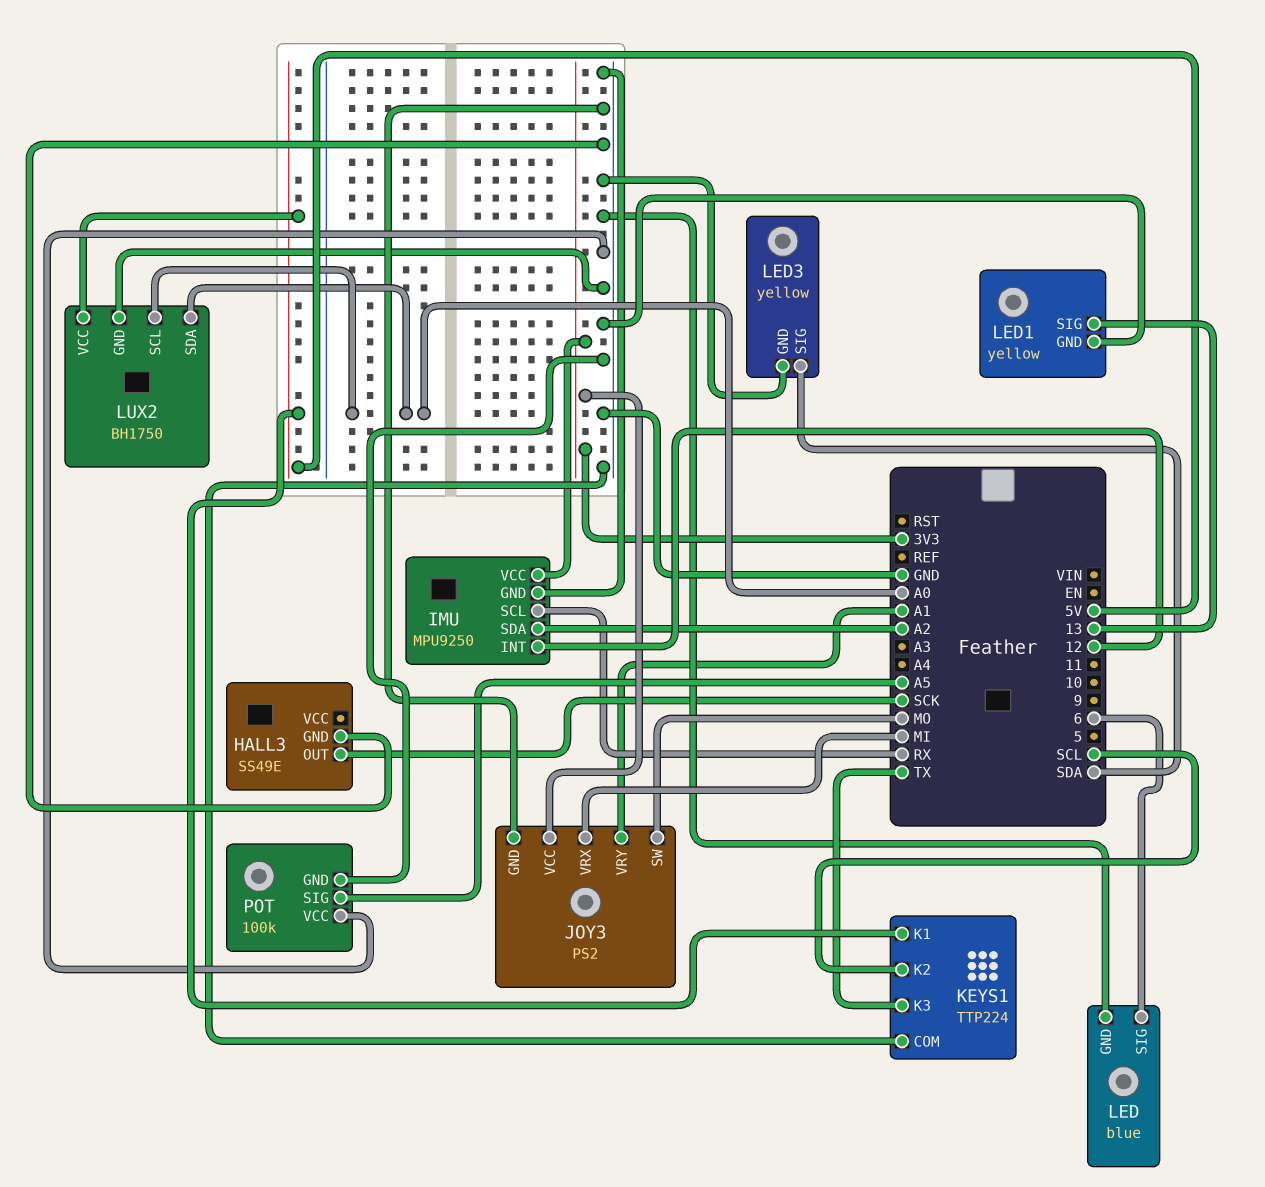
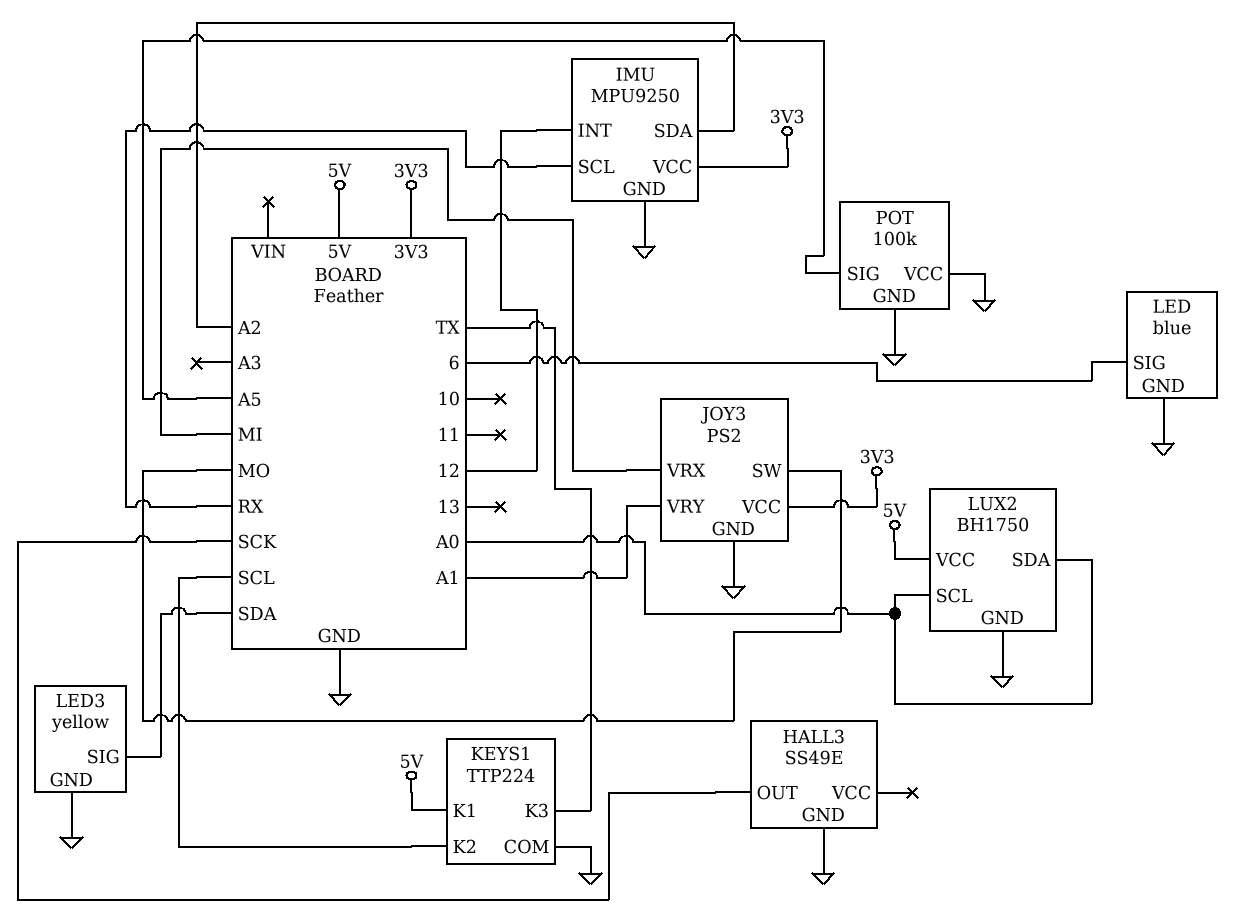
LED1: yellow -> none
LED1 pin GND: GND -> none
LED1 pin SIG: 13 -> none

